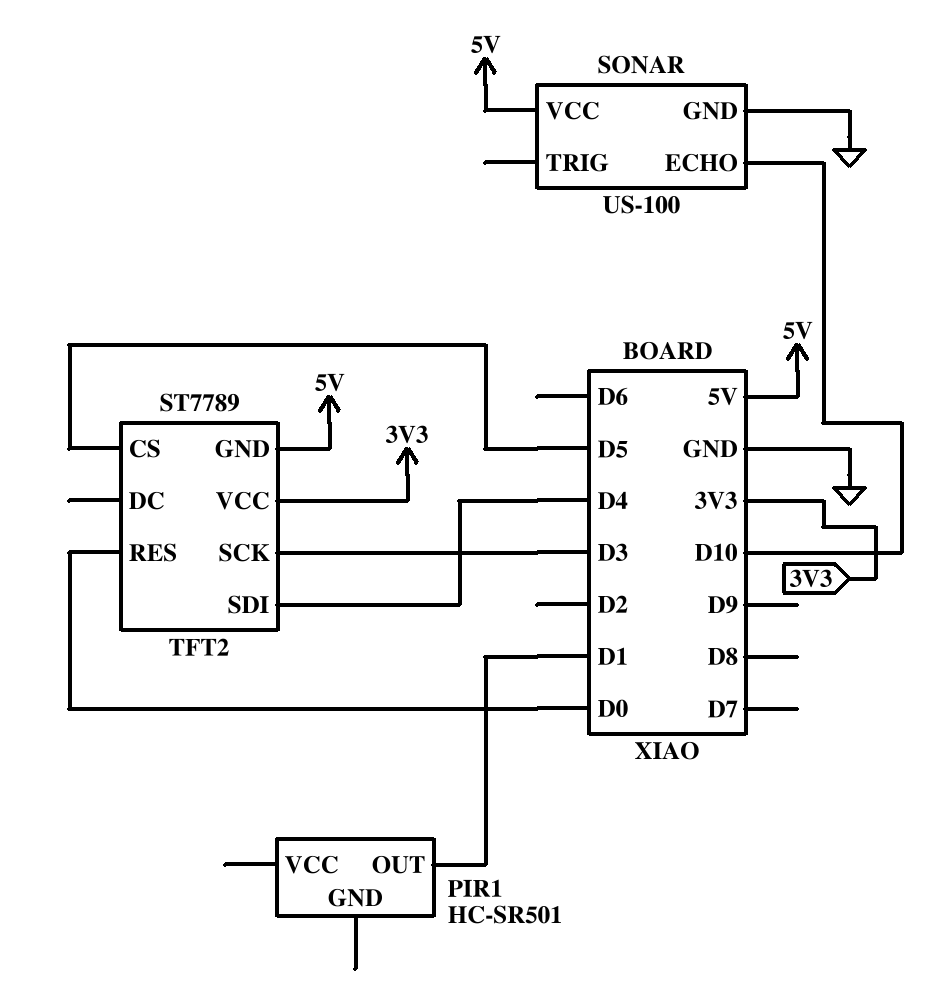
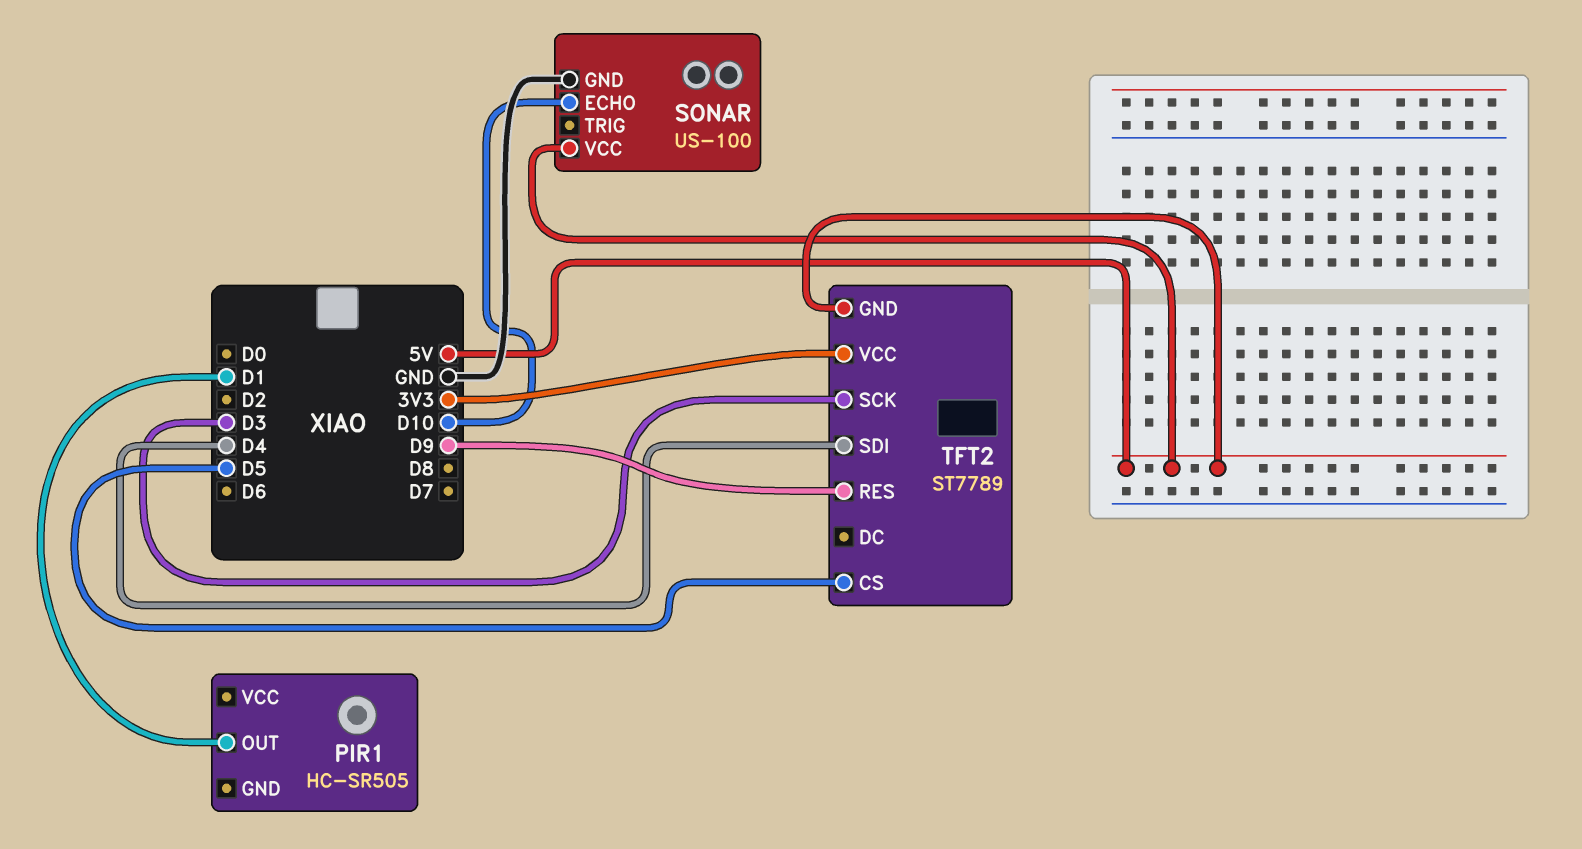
PIR1: HC-SR501 -> HC-SR505
TFT2 pin RES: D0 -> D9

